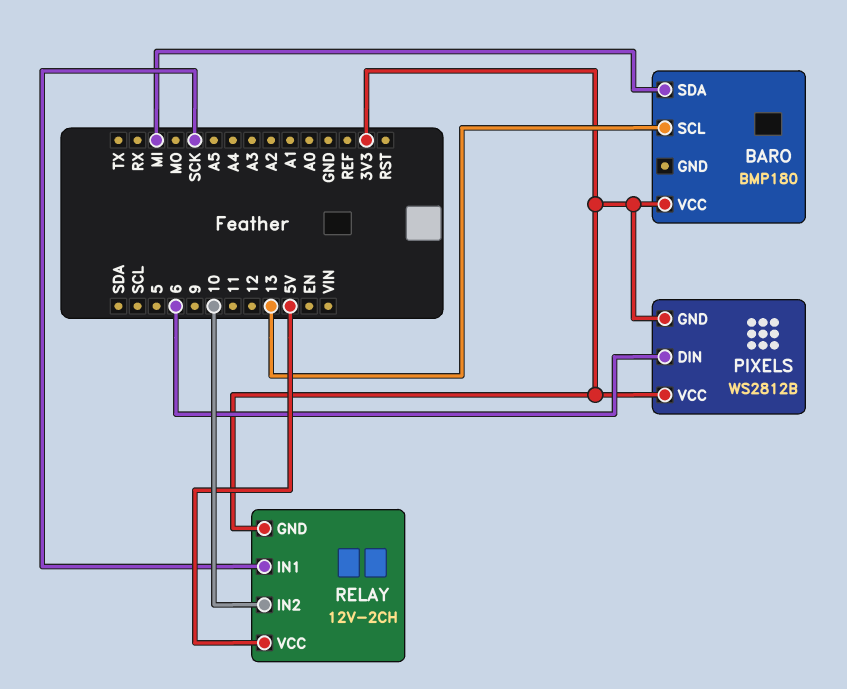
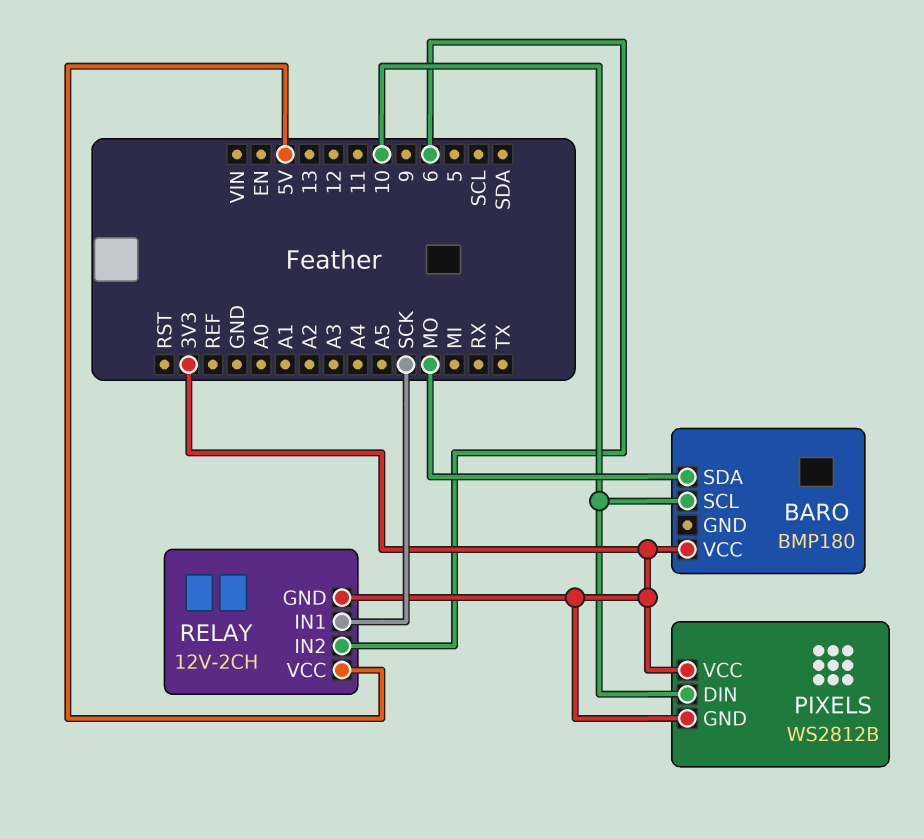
BARO pin SCL: 13 -> 10
BARO pin SDA: MI -> MO
PIXELS pin DIN: 6 -> 10
RELAY pin IN2: 10 -> 6

